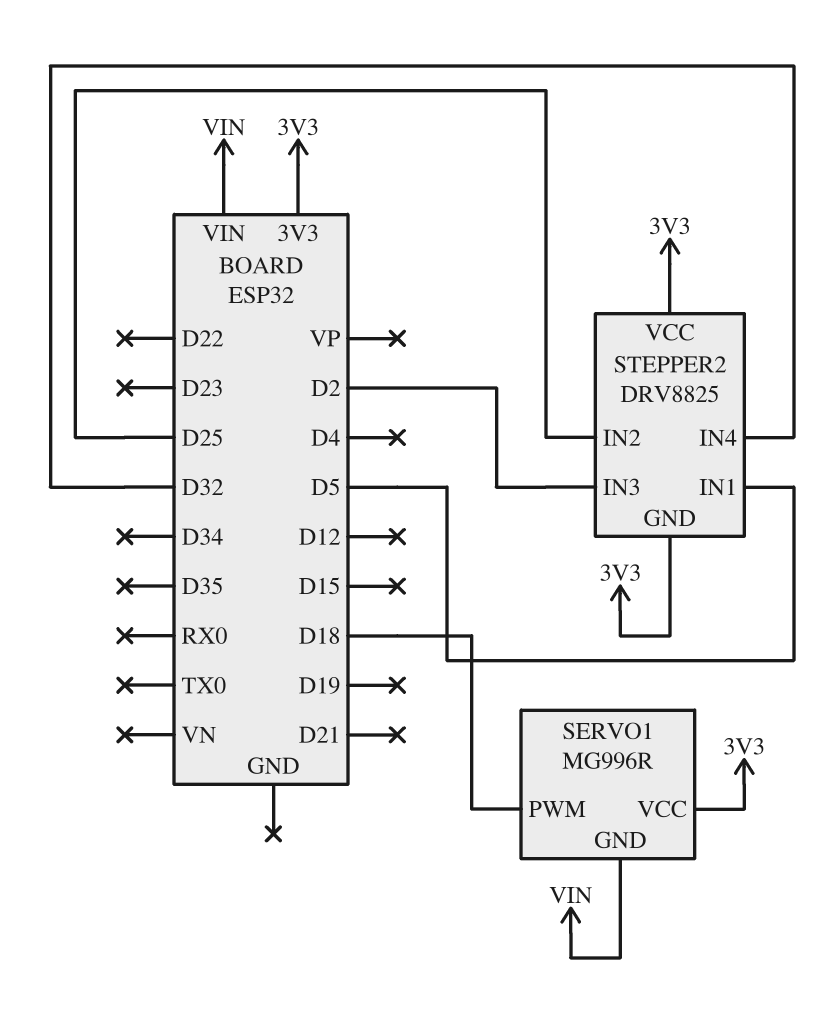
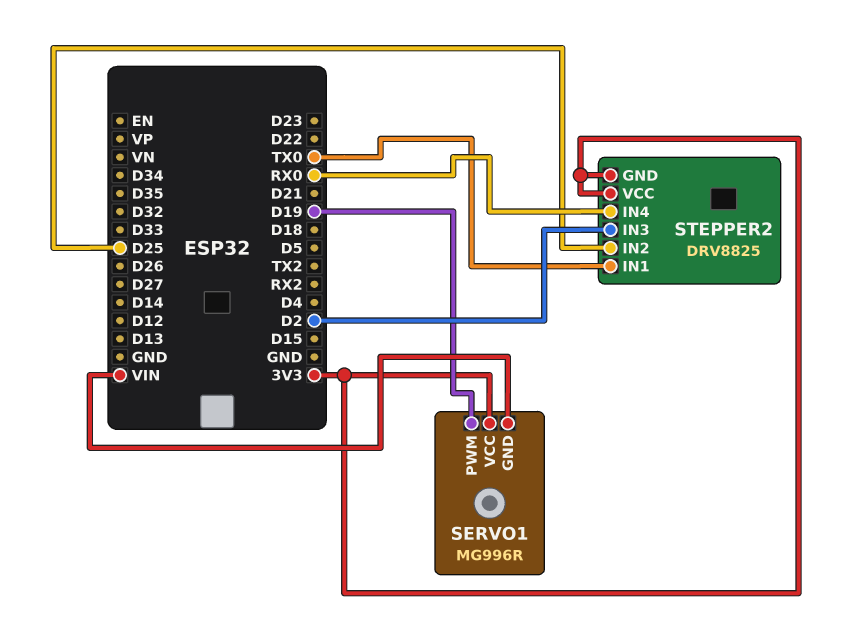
SERVO1 pin PWM: D18 -> D19
STEPPER2 pin IN1: D5 -> TX0
STEPPER2 pin IN4: D32 -> RX0

